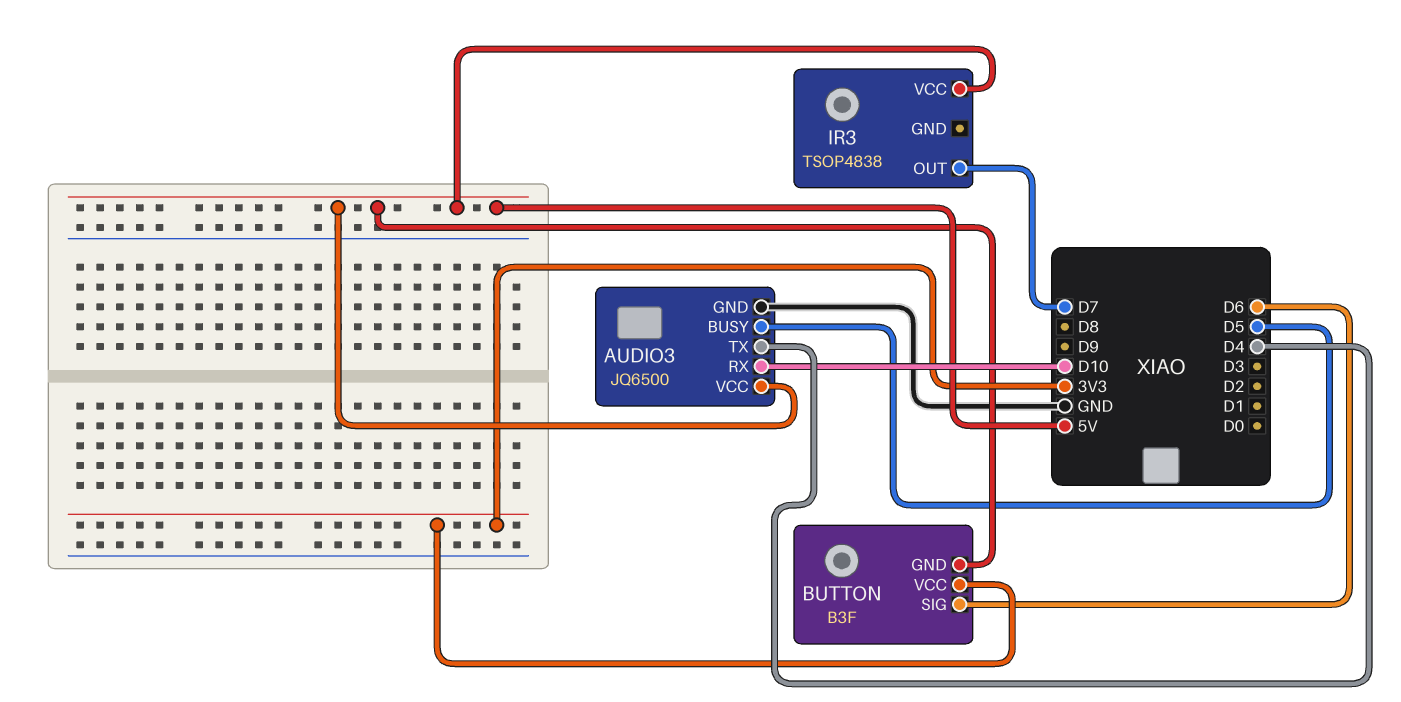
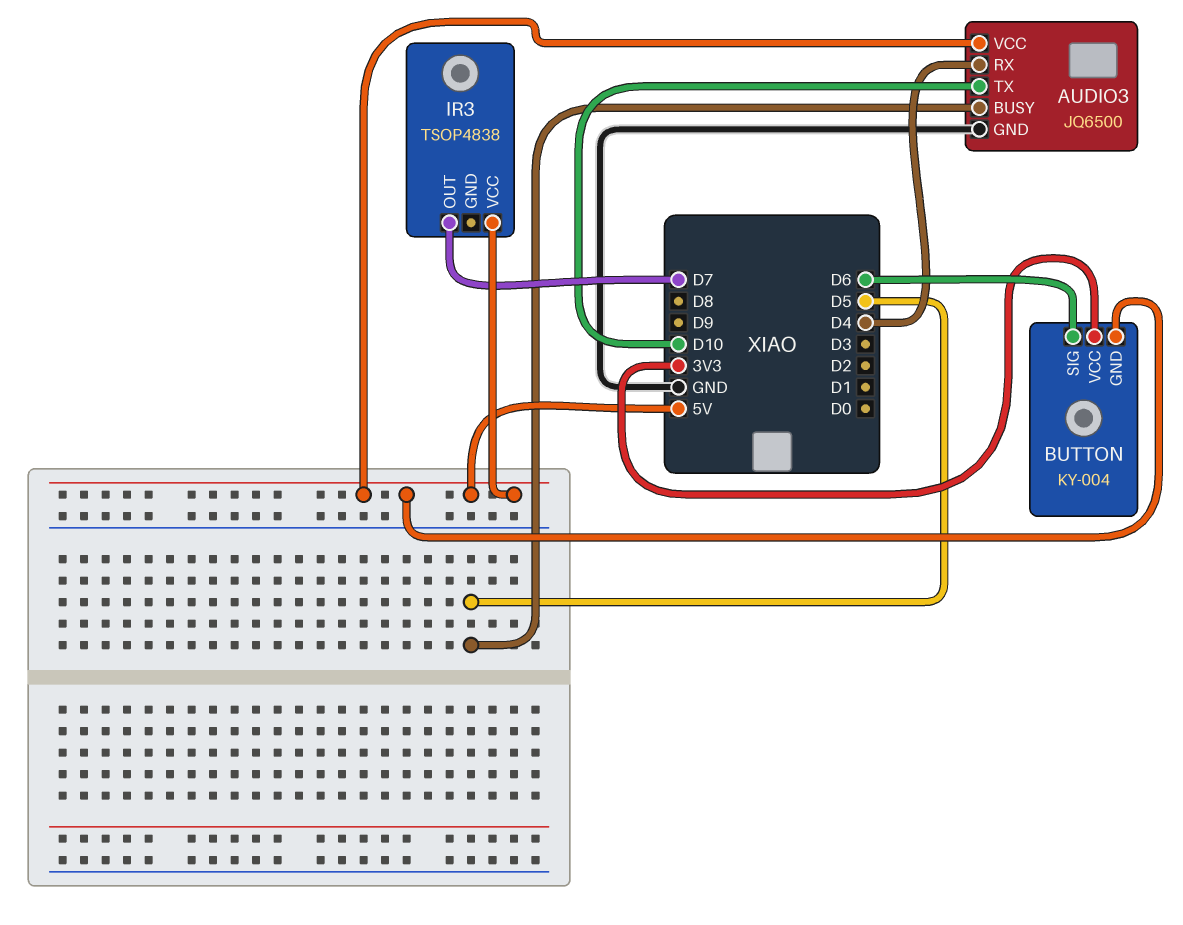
AUDIO3 pin RX: D10 -> D4
AUDIO3 pin TX: D4 -> D10
BUTTON: B3F -> KY-004

